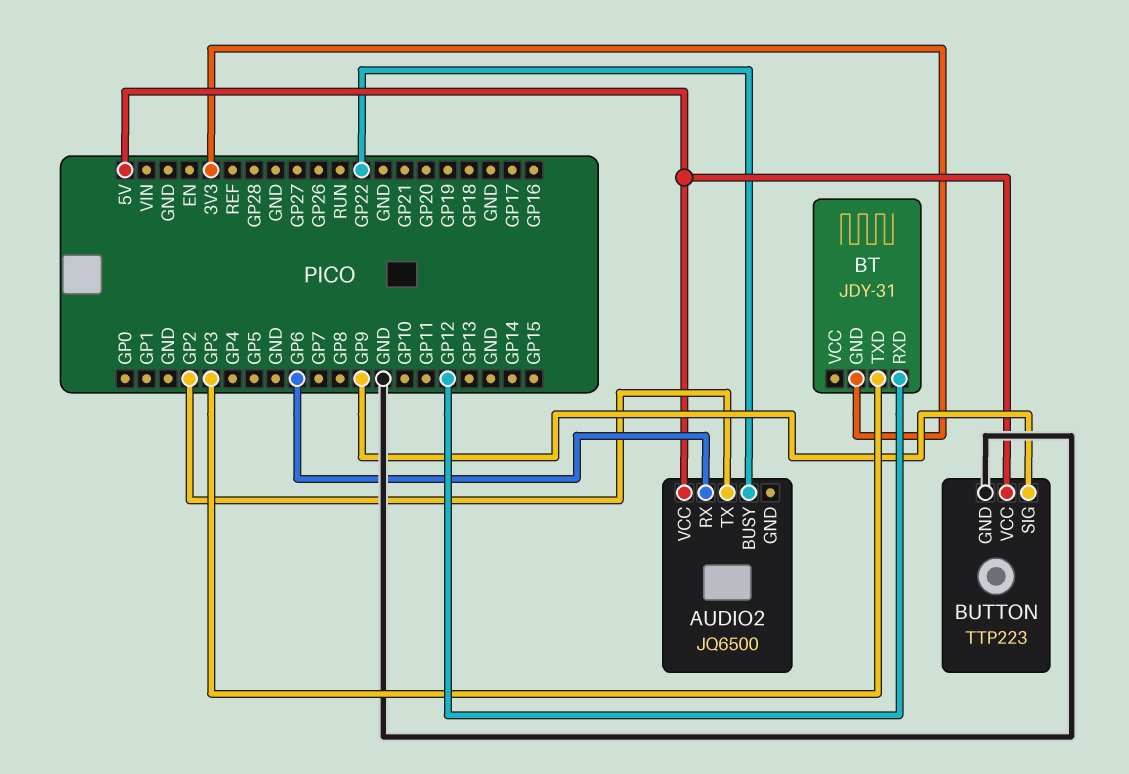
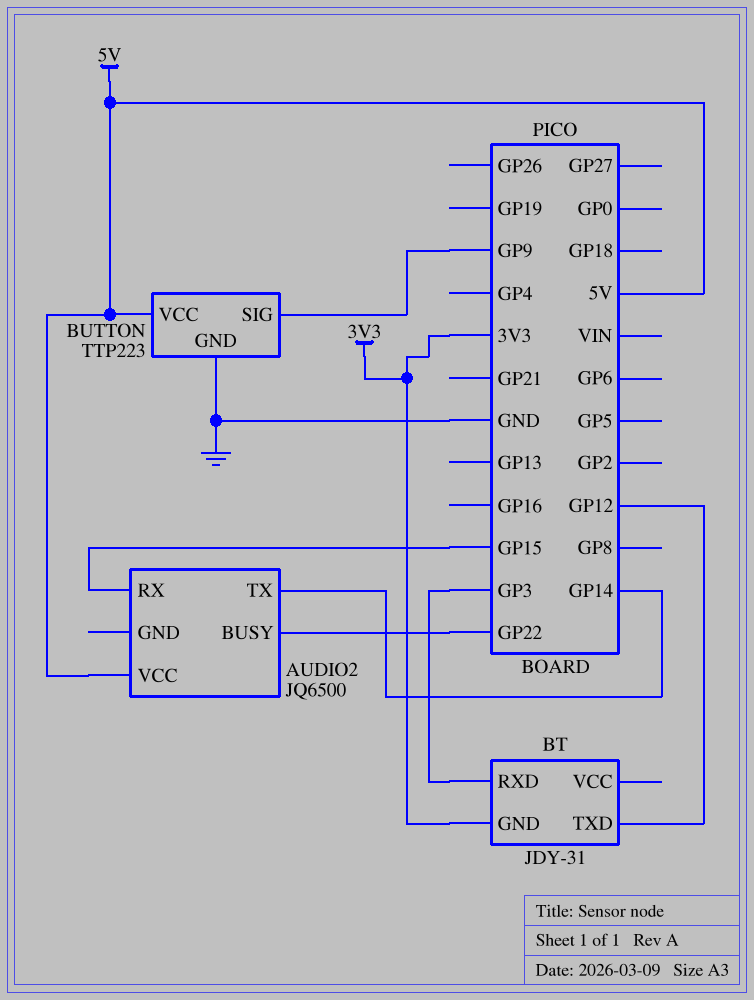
AUDIO2 pin RX: GP6 -> GP15
AUDIO2 pin TX: GP2 -> GP14
BT pin RXD: GP12 -> GP3
BT pin TXD: GP3 -> GP12

